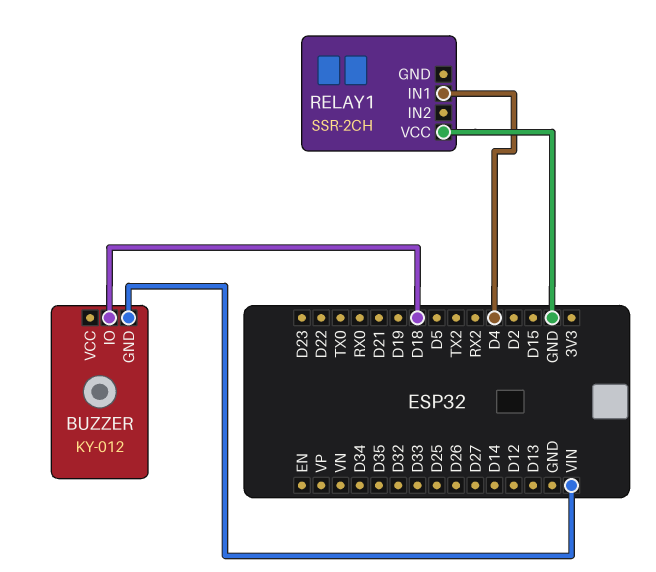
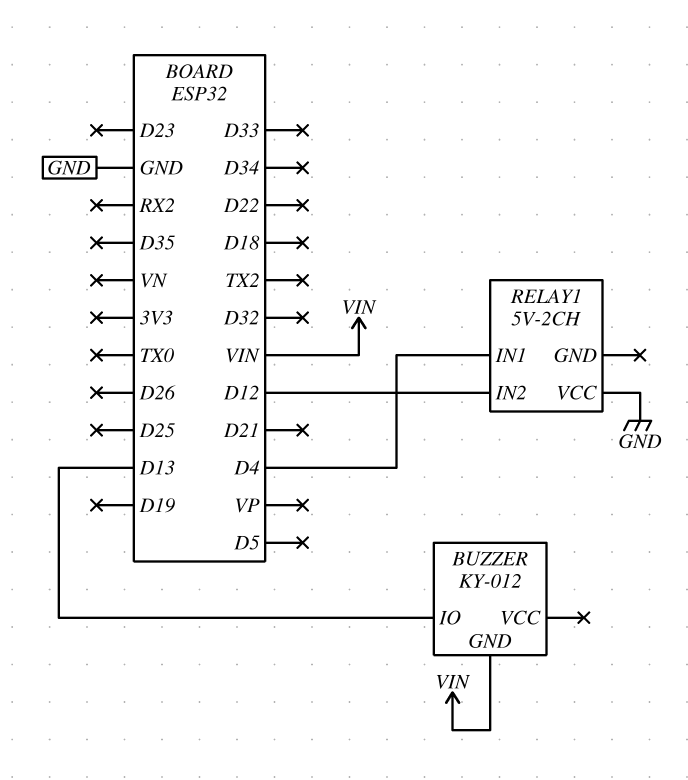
BUZZER pin IO: D18 -> D13
RELAY1: SSR-2CH -> 5V-2CH
RELAY1 pin IN2: none -> D12

